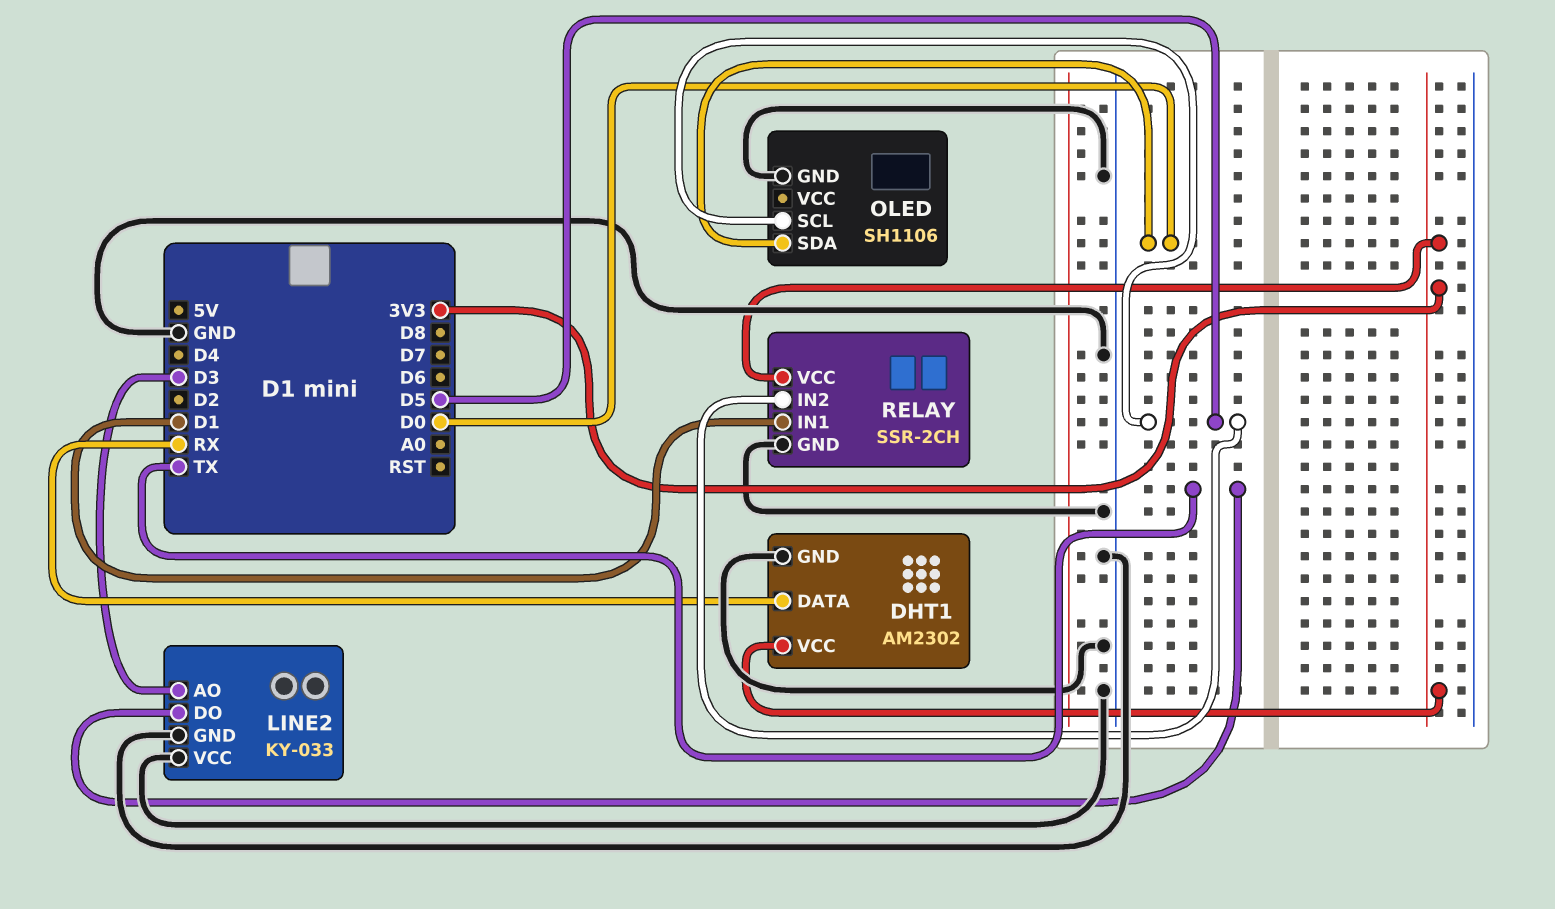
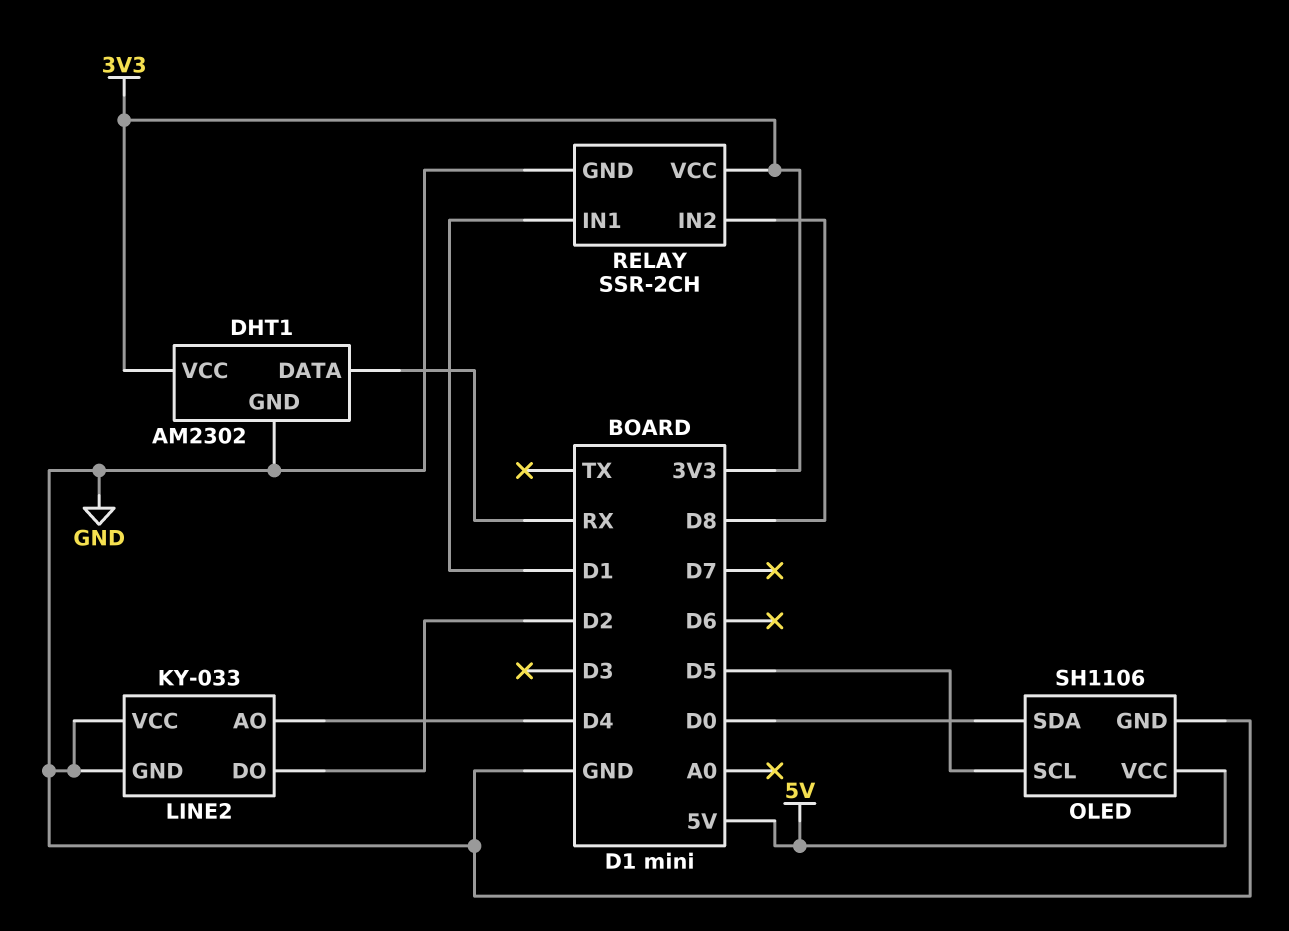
LINE2 pin AO: D3 -> D4
LINE2 pin DO: TX -> D2
OLED pin VCC: none -> 5V
RELAY pin IN2: D5 -> D8

